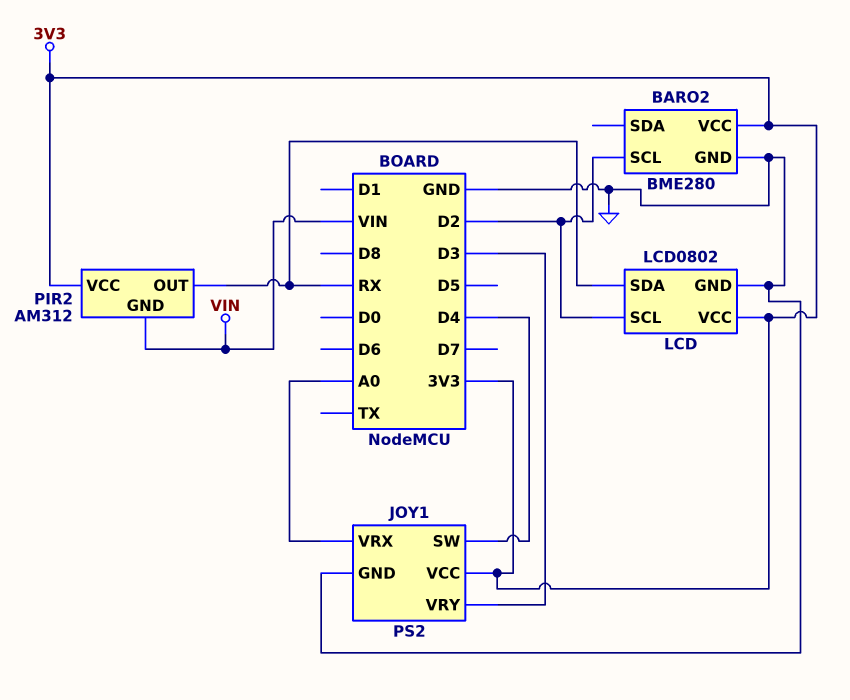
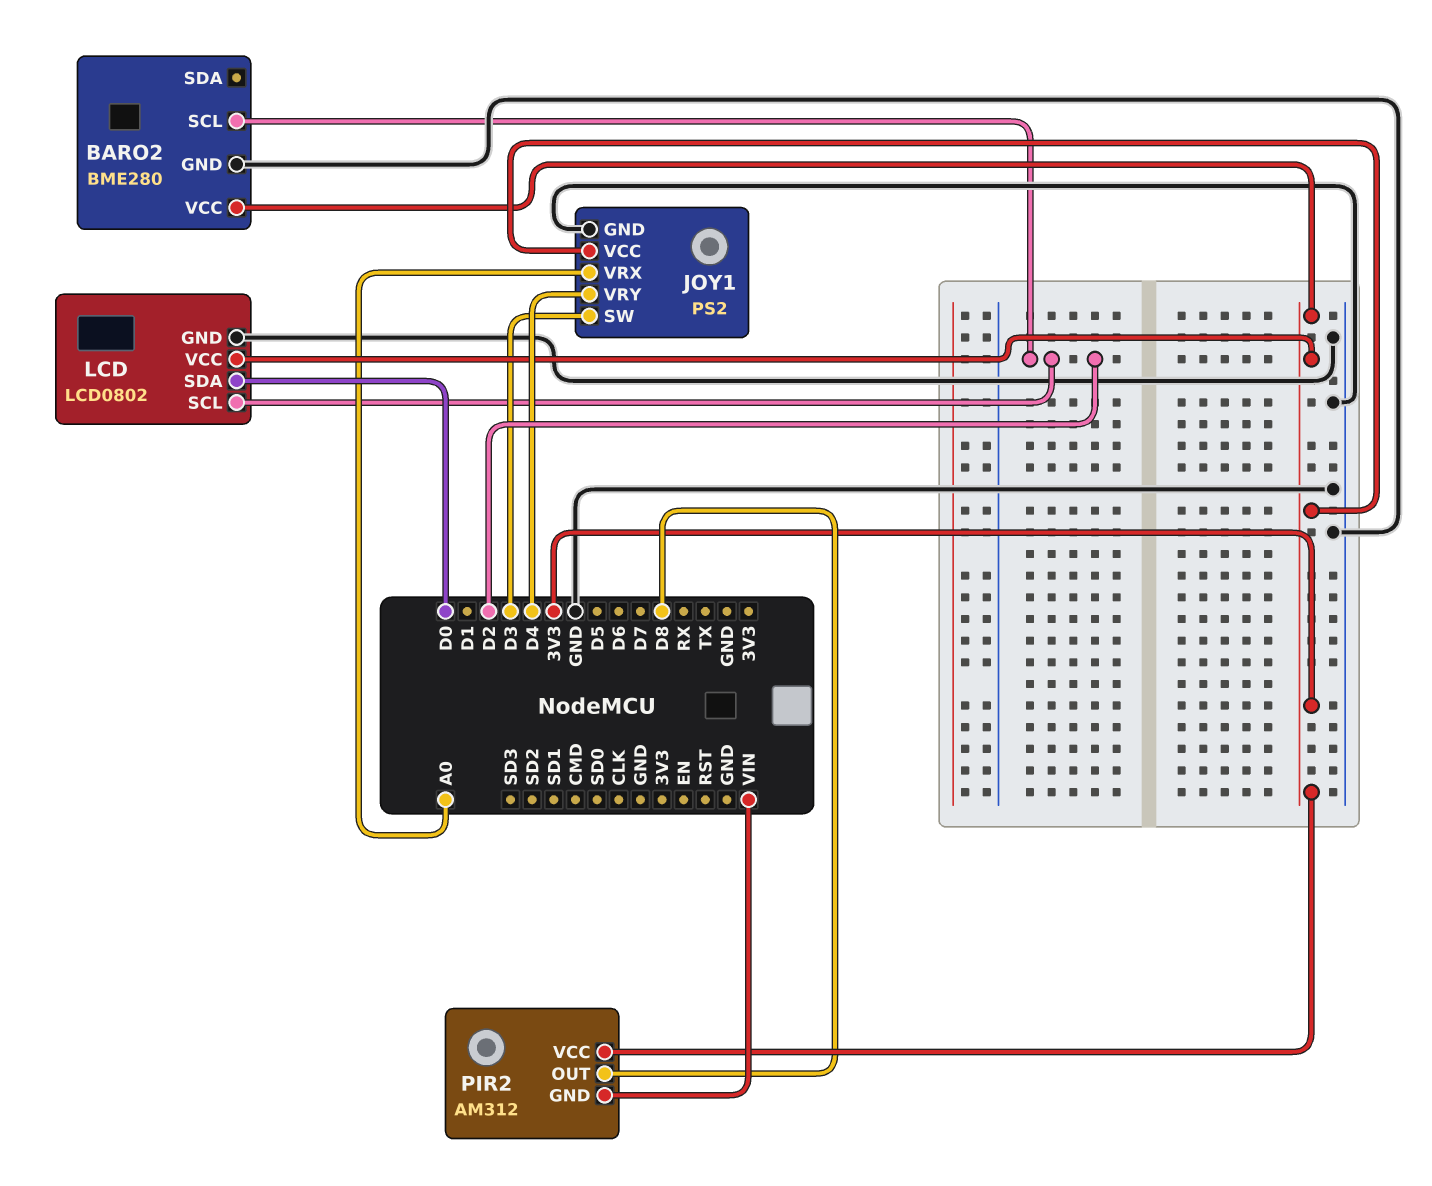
JOY1 pin SW: D4 -> D3
JOY1 pin VRY: D3 -> D4
LCD pin SDA: RX -> D0
PIR2 pin OUT: RX -> D8

